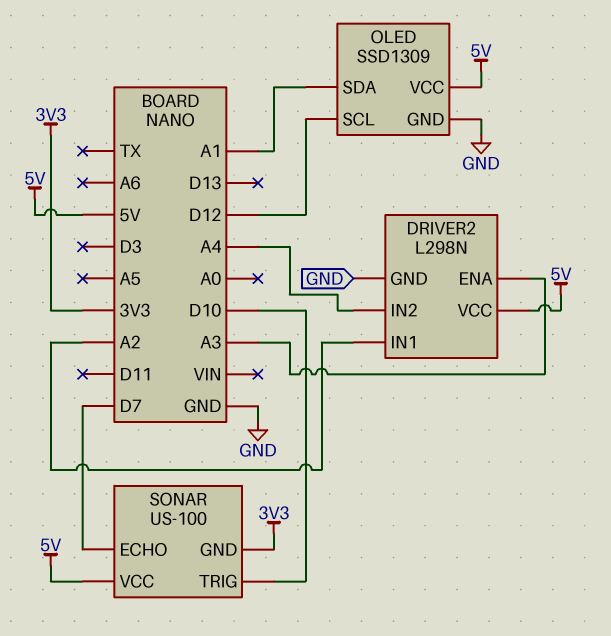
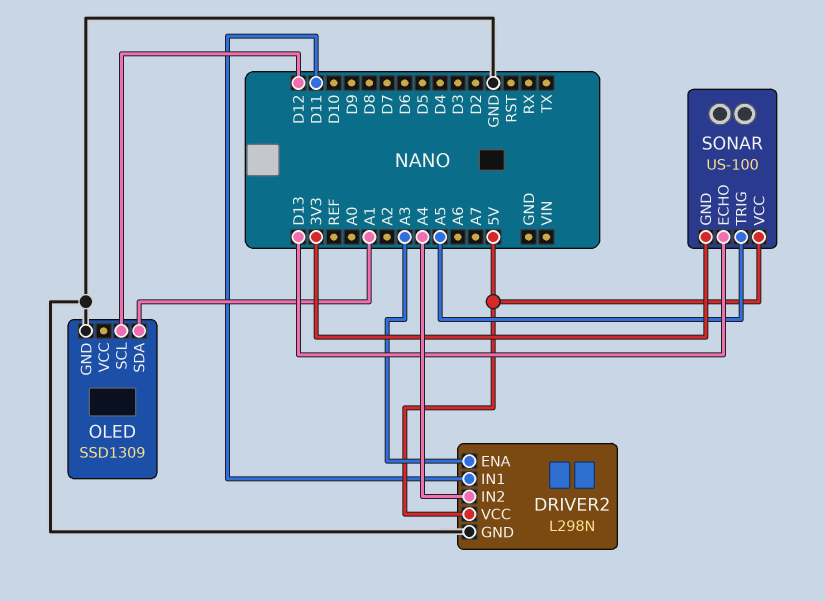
DRIVER2 pin IN1: A2 -> D11
OLED pin VCC: 5V -> none
SONAR pin ECHO: D7 -> D13
SONAR pin TRIG: D10 -> A5

